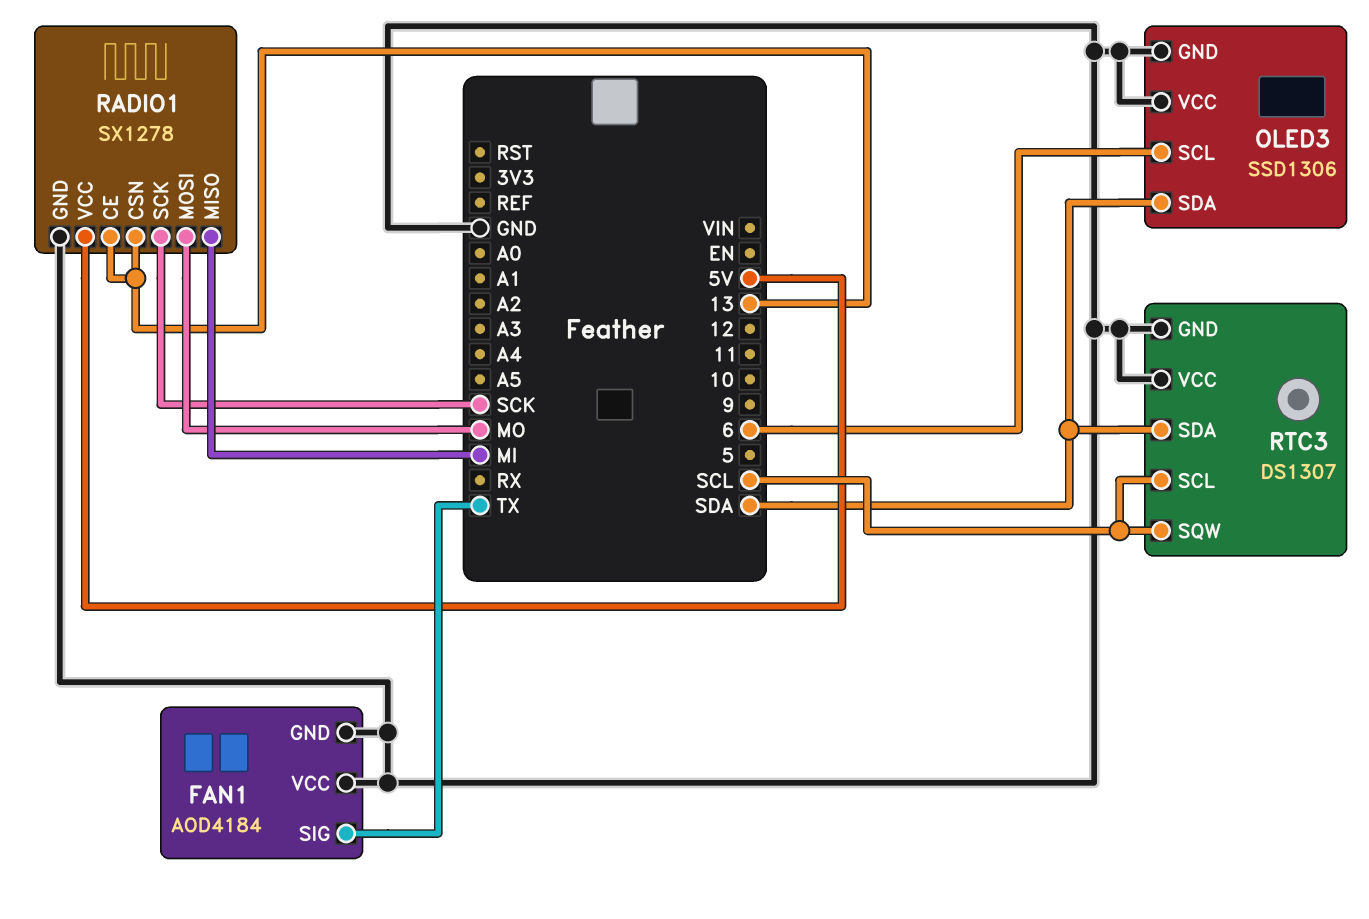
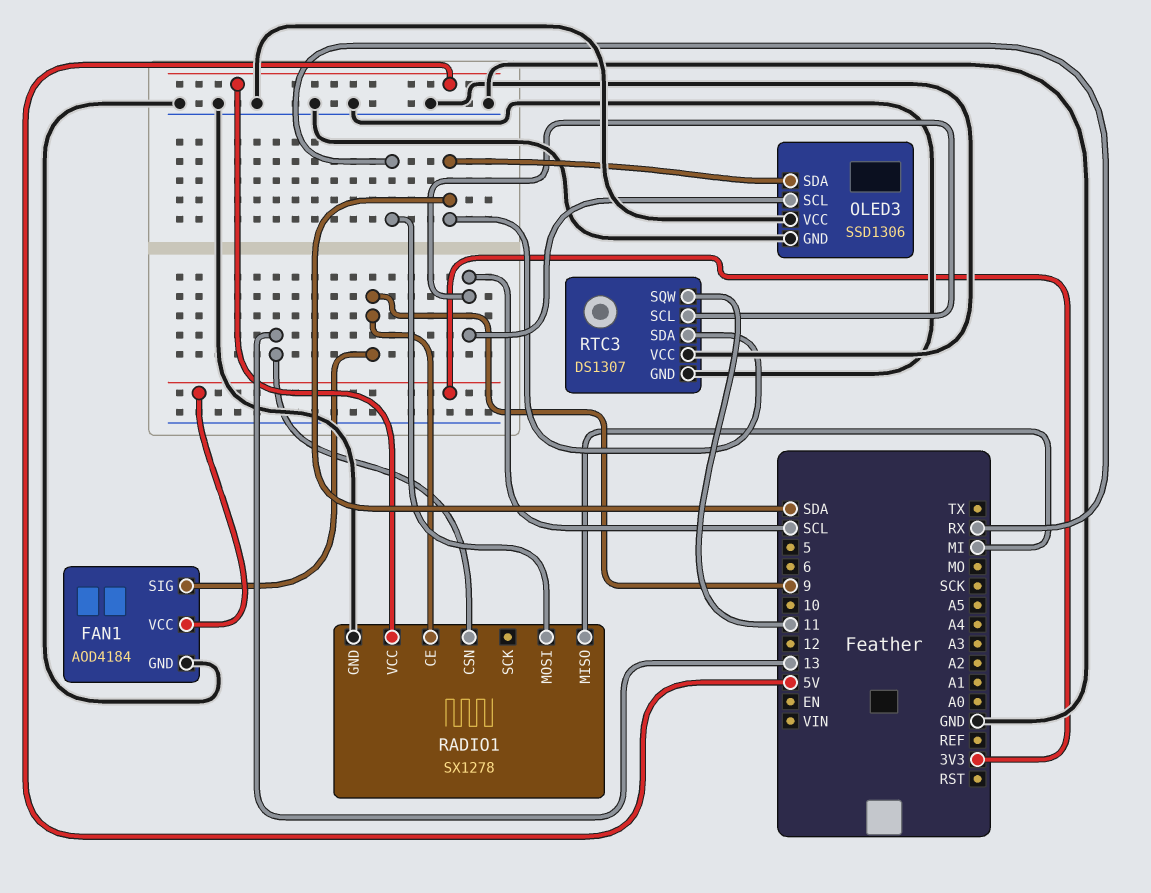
FAN1 pin SIG: TX -> 9
FAN1 pin VCC: GND -> 3V3
OLED3 pin SCL: 6 -> SCL
RADIO1 pin CE: 13 -> 9
RADIO1 pin MOSI: MO -> RX
RADIO1 pin SCK: SCK -> none
RTC3 pin SQW: SCL -> 11

